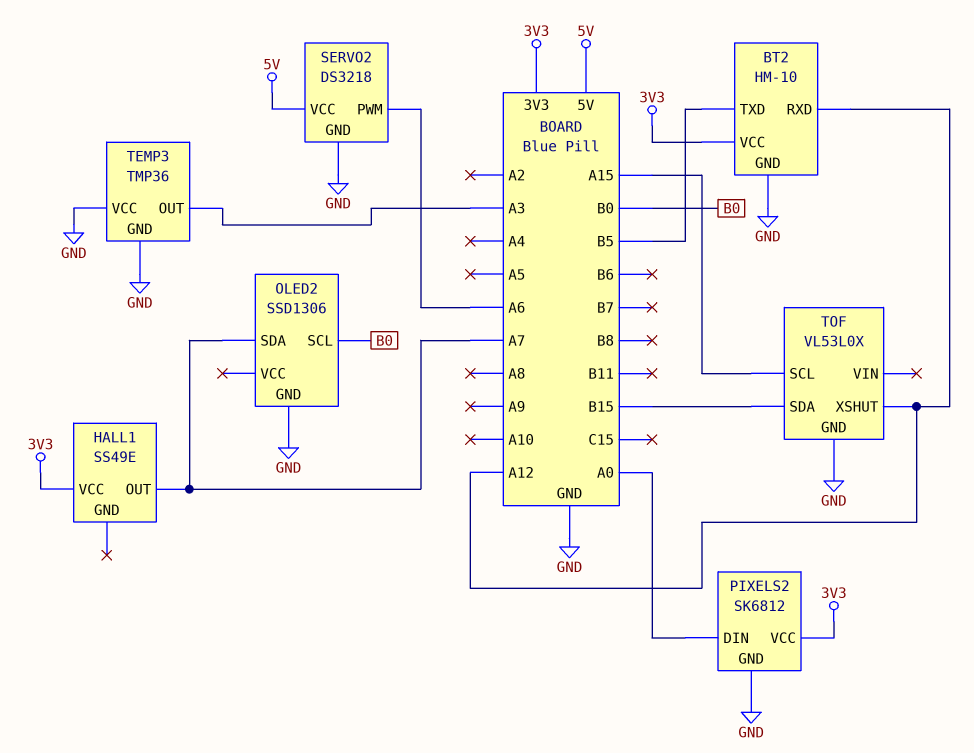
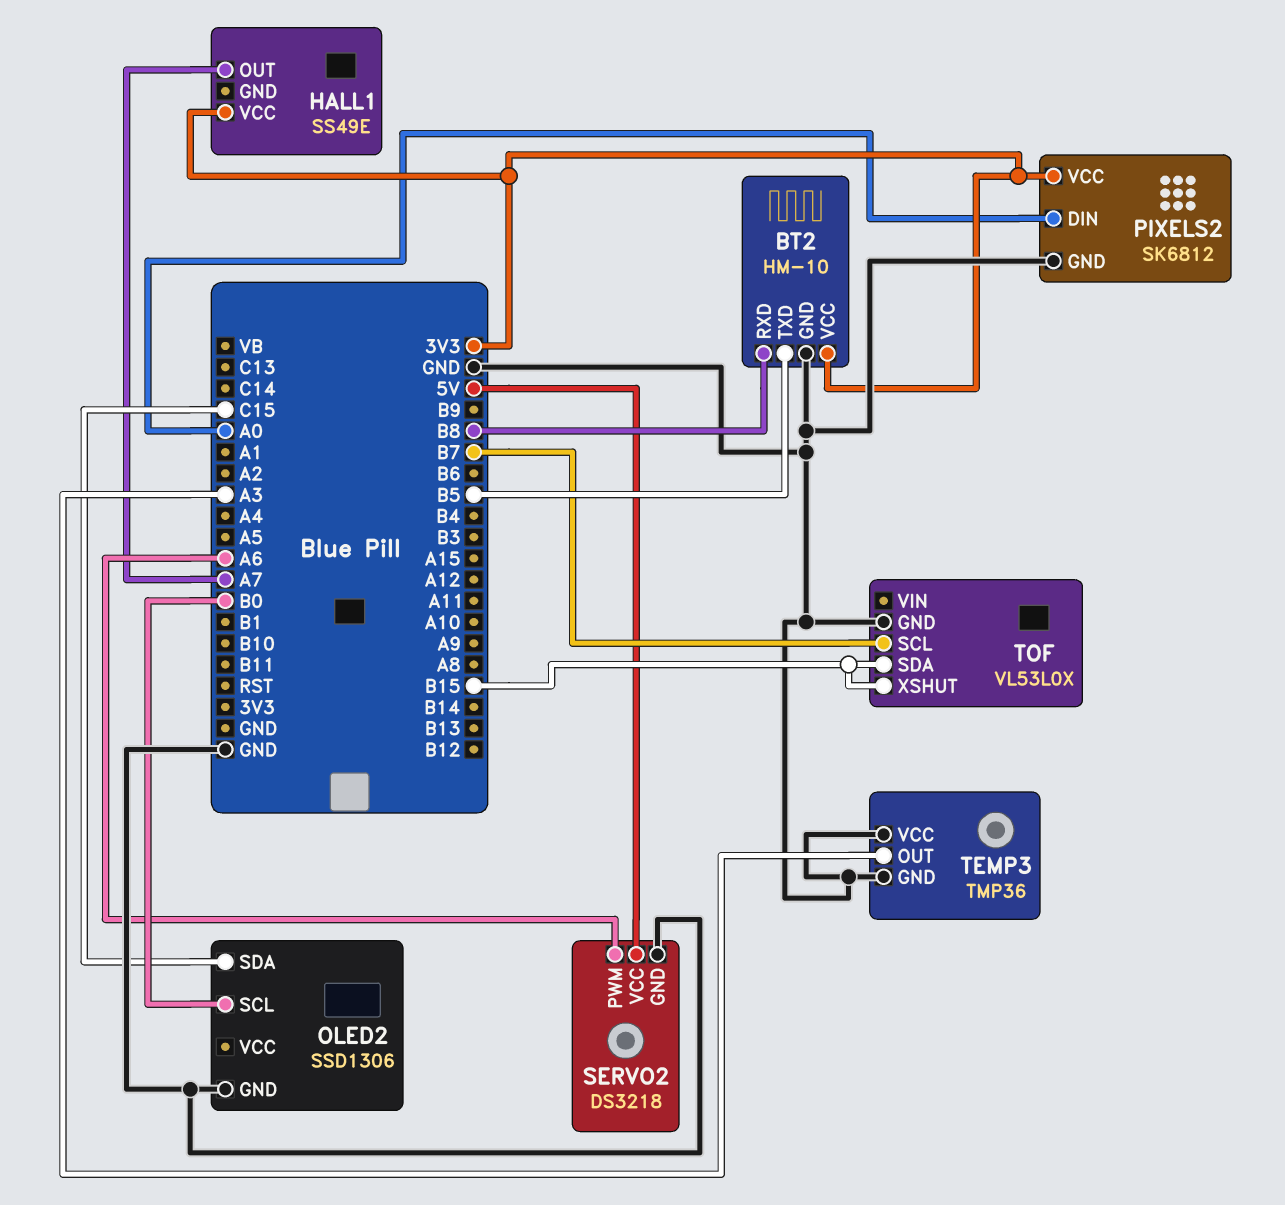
BT2 pin RXD: A12 -> B8
OLED2 pin SDA: A7 -> C15
TOF pin SCL: A15 -> B7
TOF pin XSHUT: A12 -> B15

